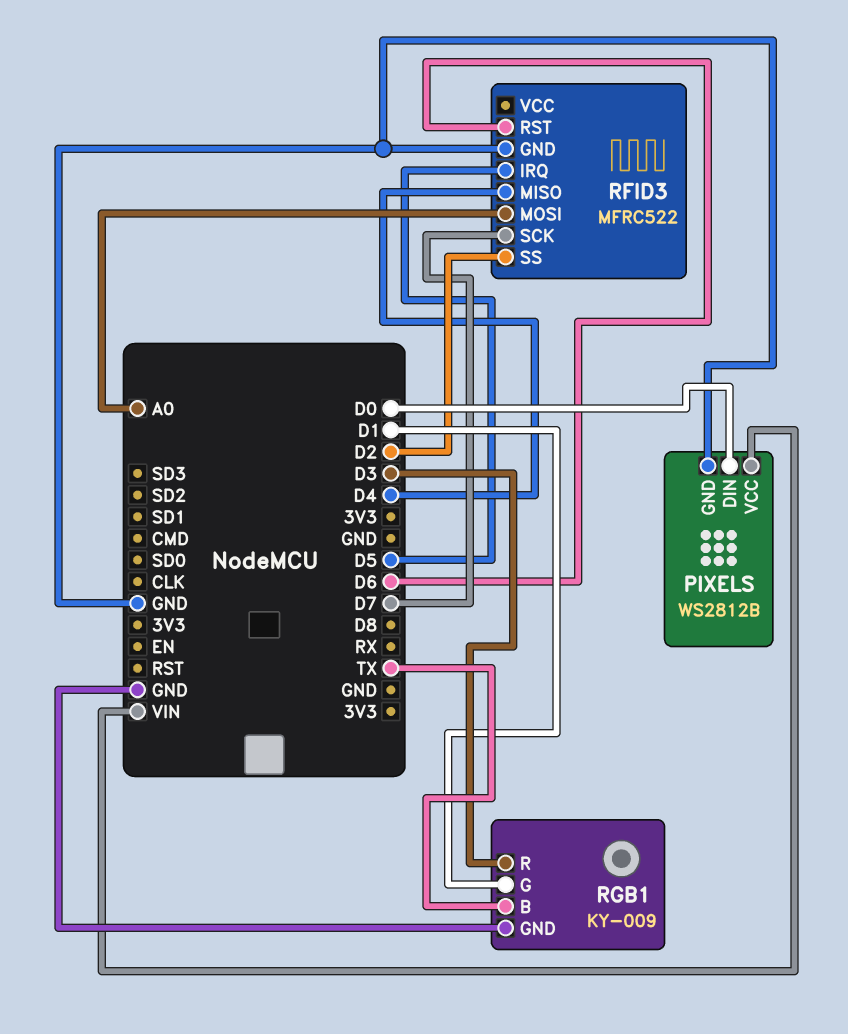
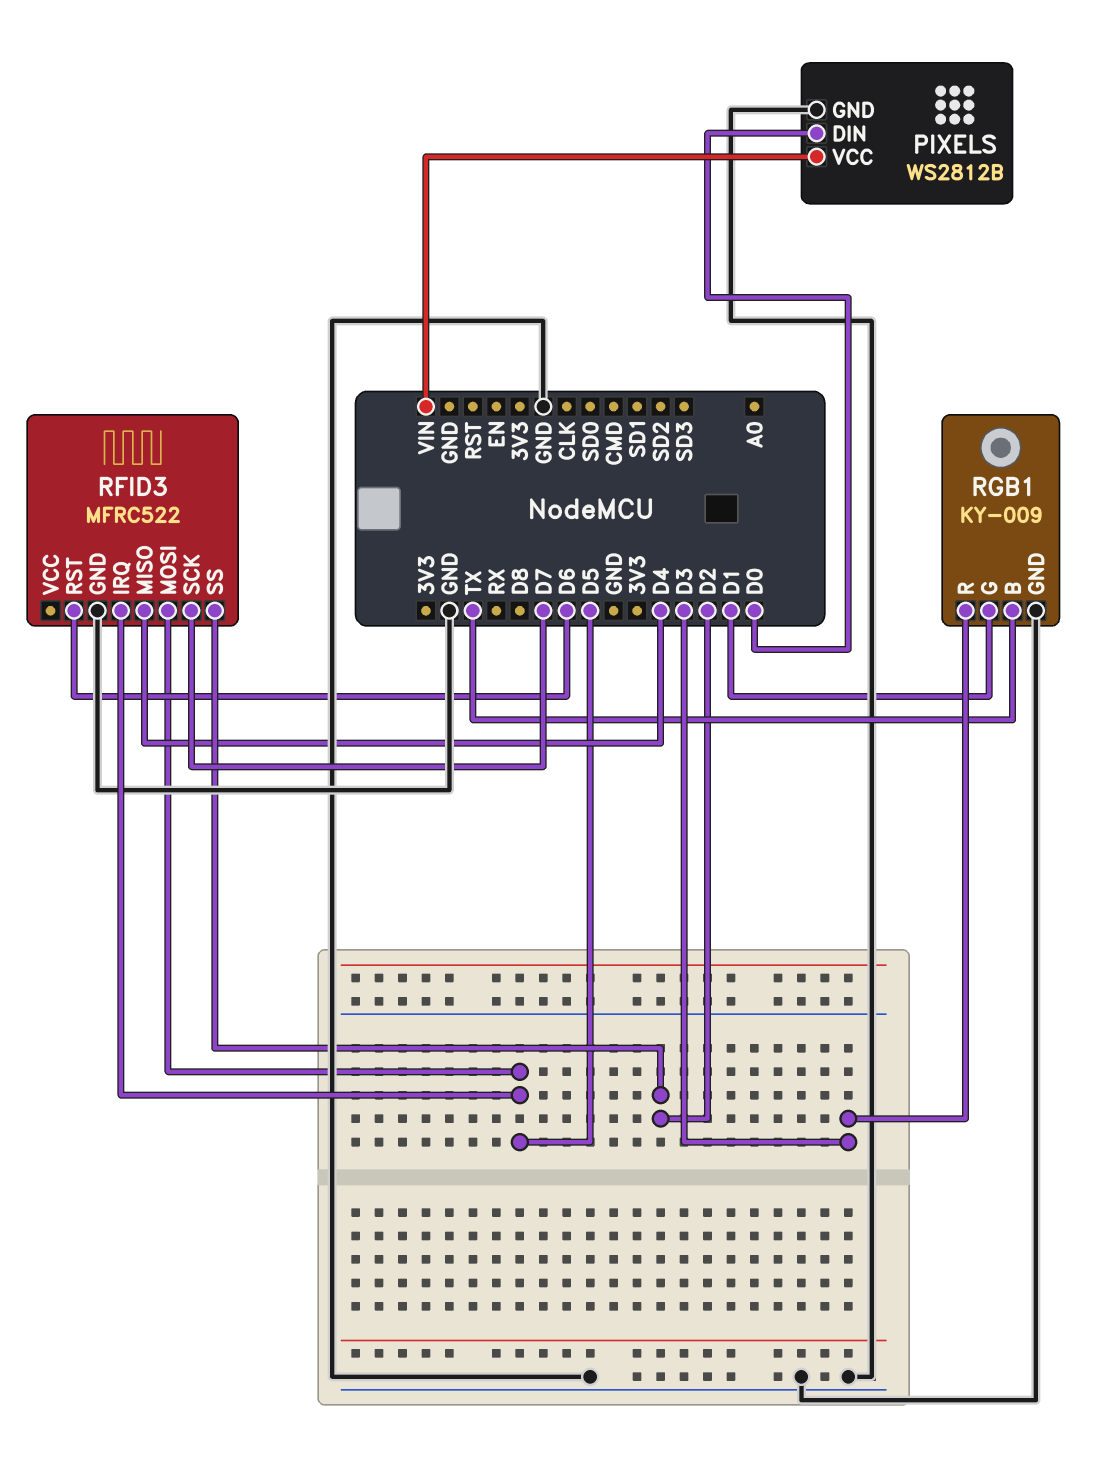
RFID3 pin MOSI: A0 -> D5

